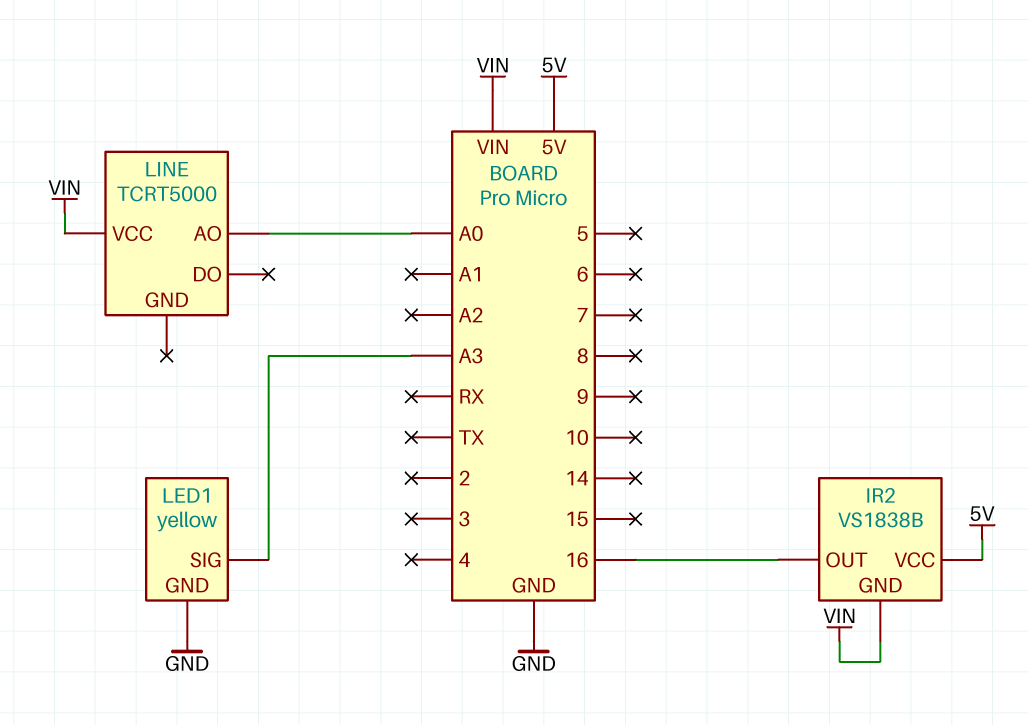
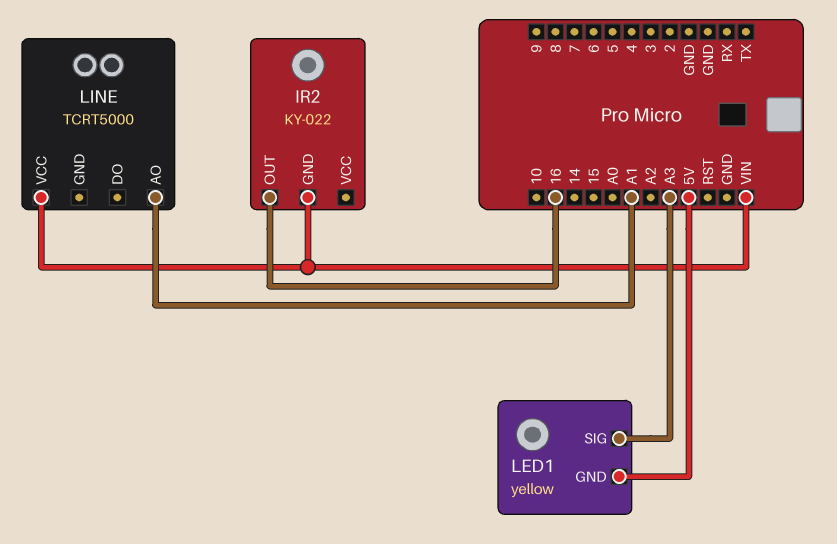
IR2: VS1838B -> KY-022
IR2 pin VCC: 5V -> none
LED1 pin GND: GND -> 5V
LINE pin AO: A0 -> A1

